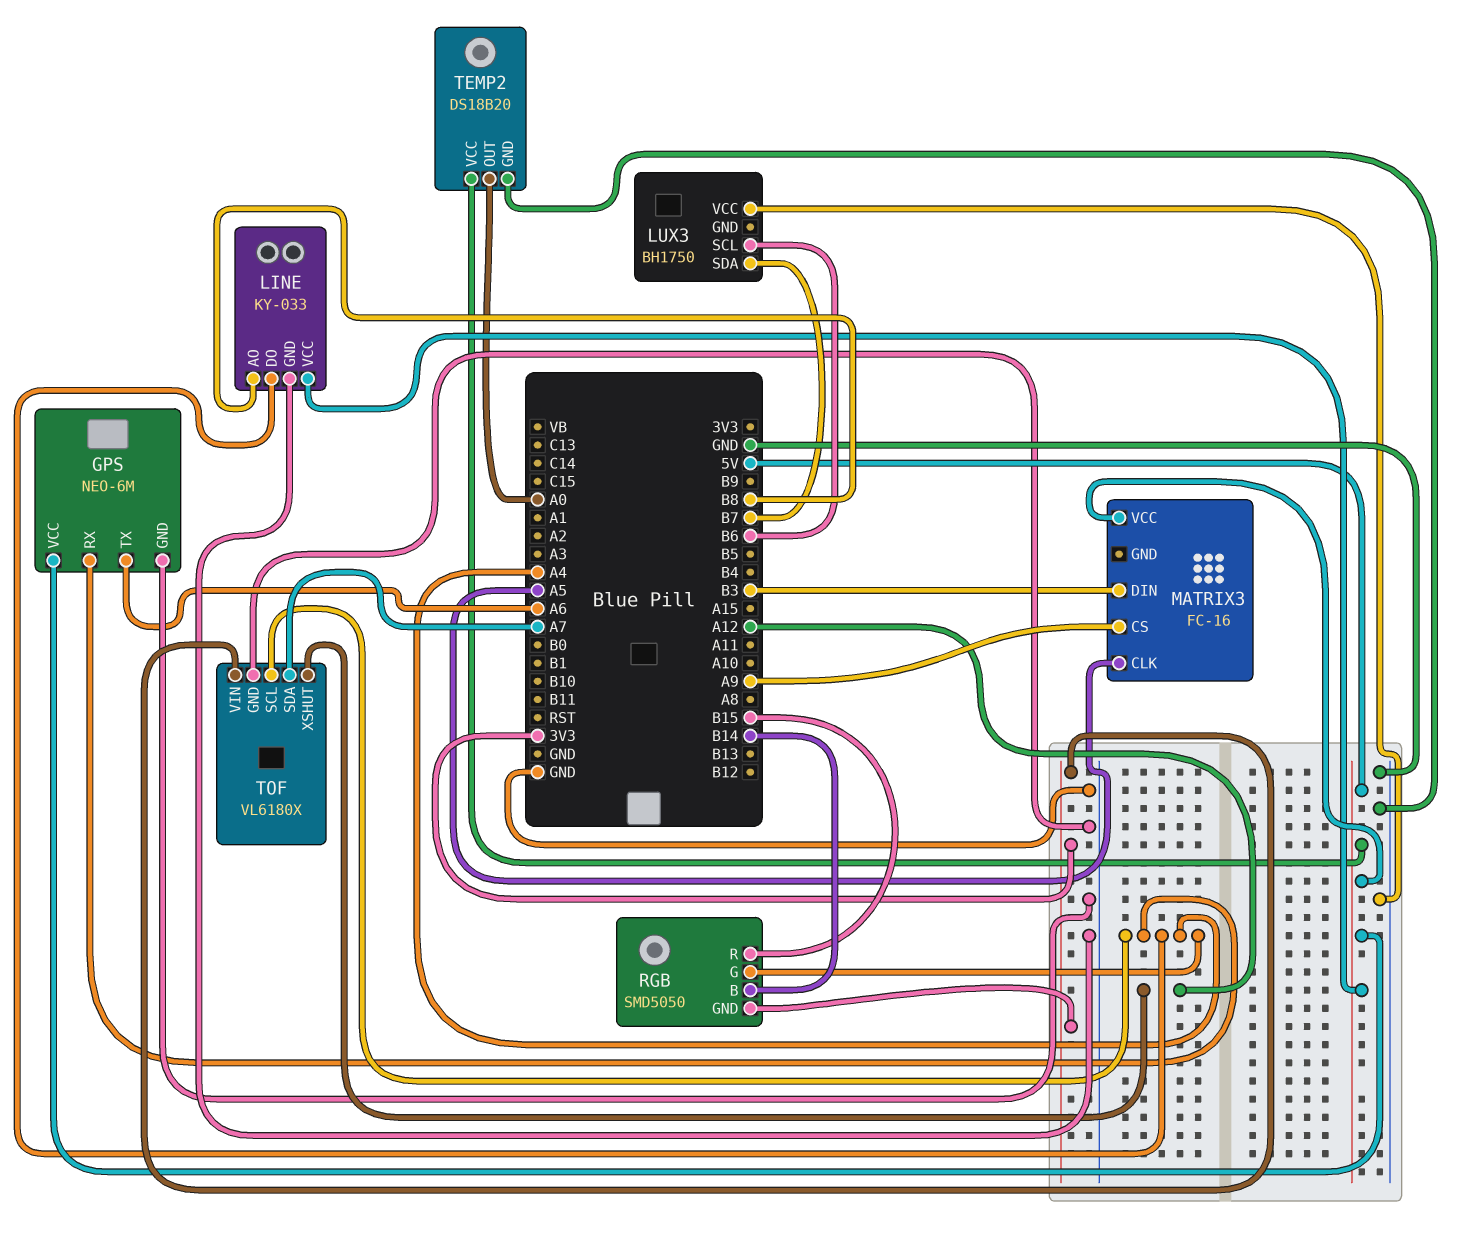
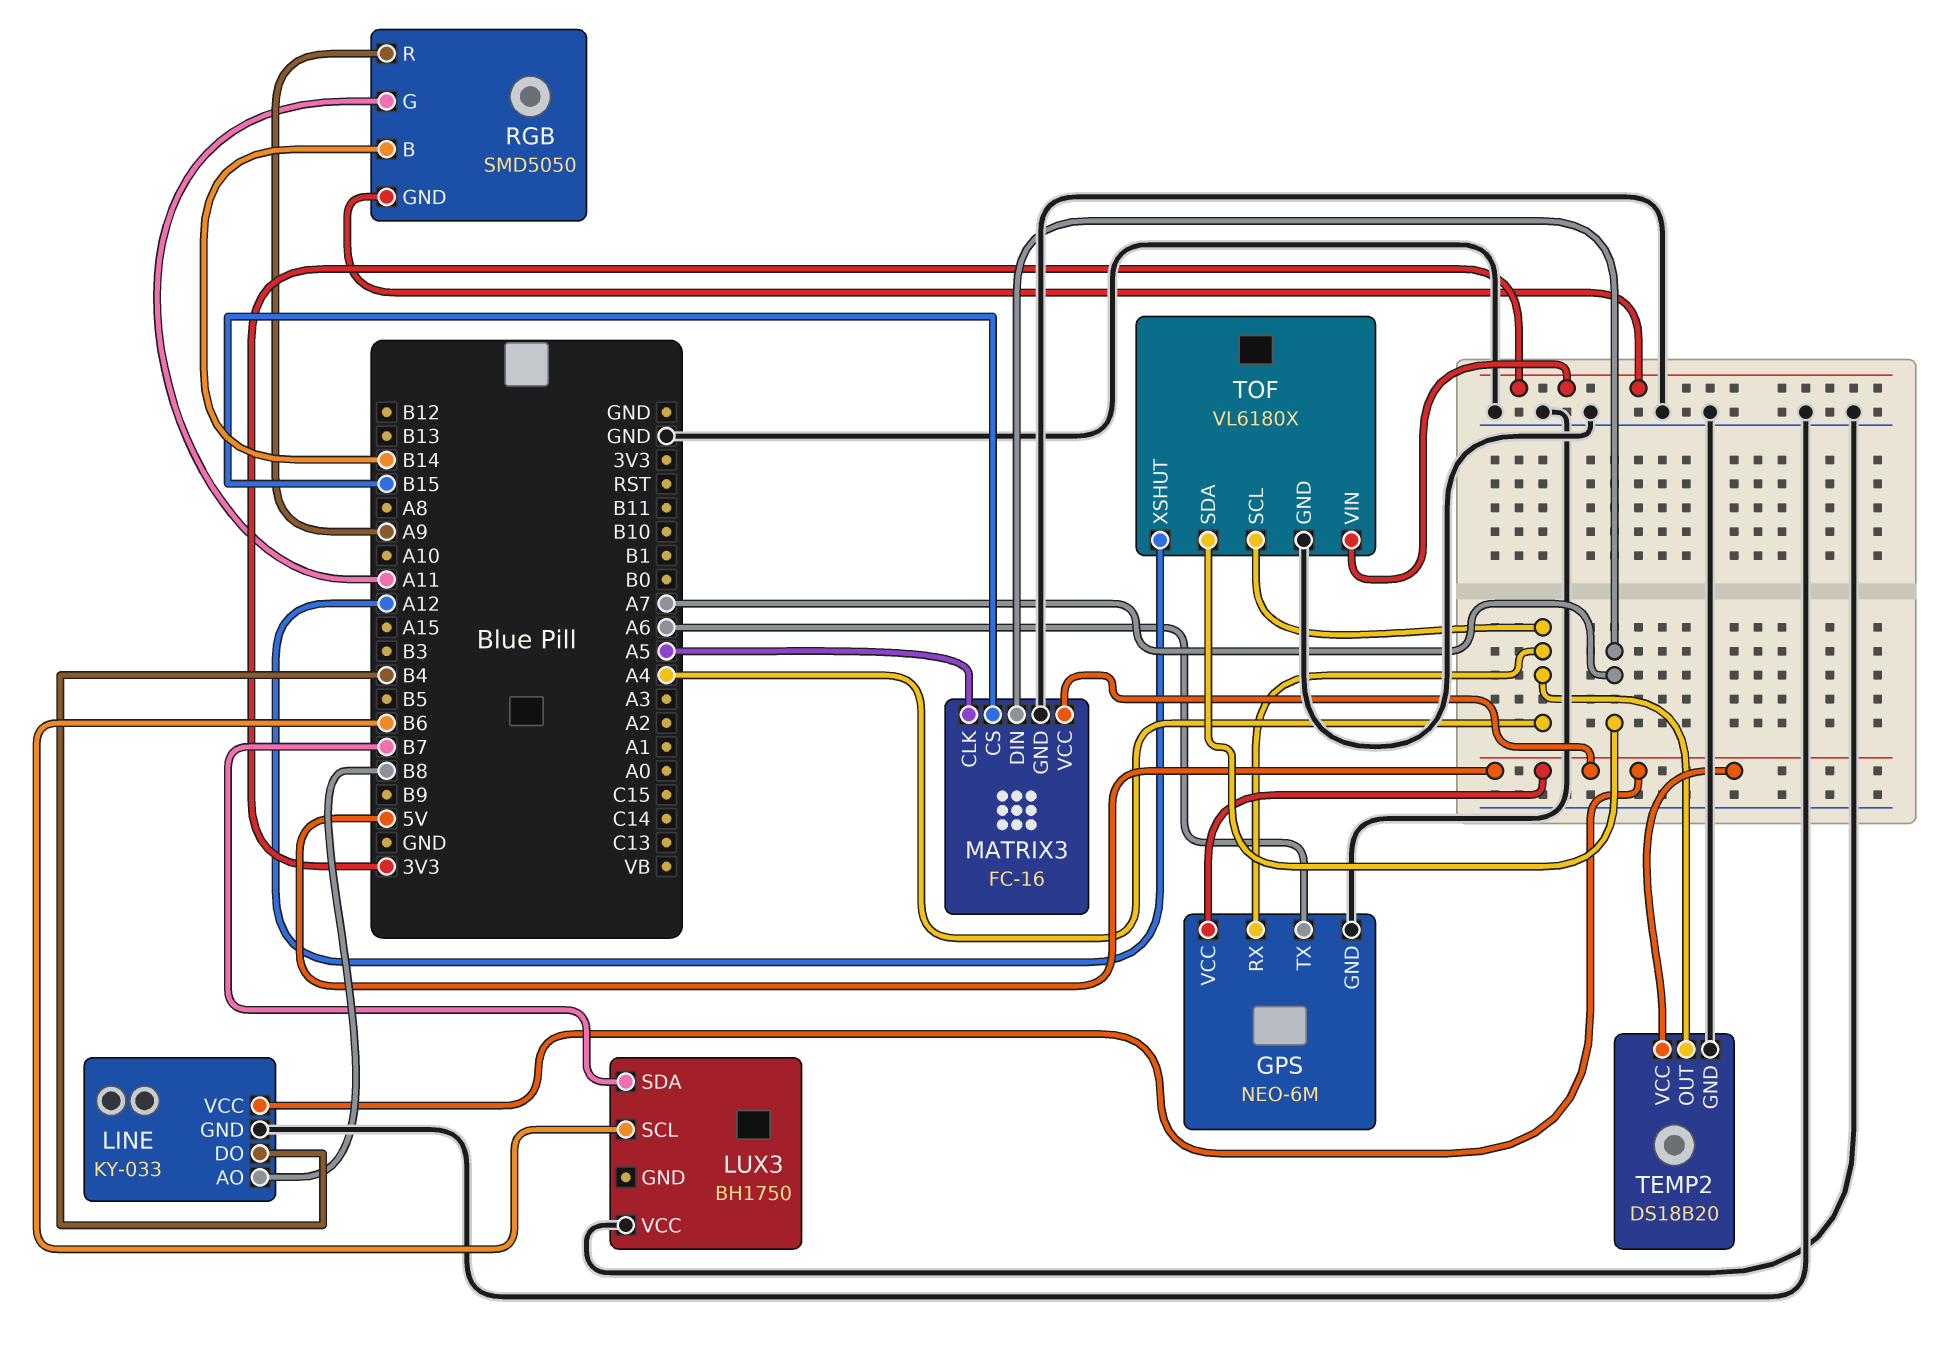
LINE pin DO: A4 -> B4
MATRIX3 pin CS: A9 -> B15
MATRIX3 pin DIN: B3 -> A7
MATRIX3 pin GND: none -> GND
RGB pin G: A4 -> A11
RGB pin R: B15 -> A9
TEMP2 pin OUT: A0 -> A4

